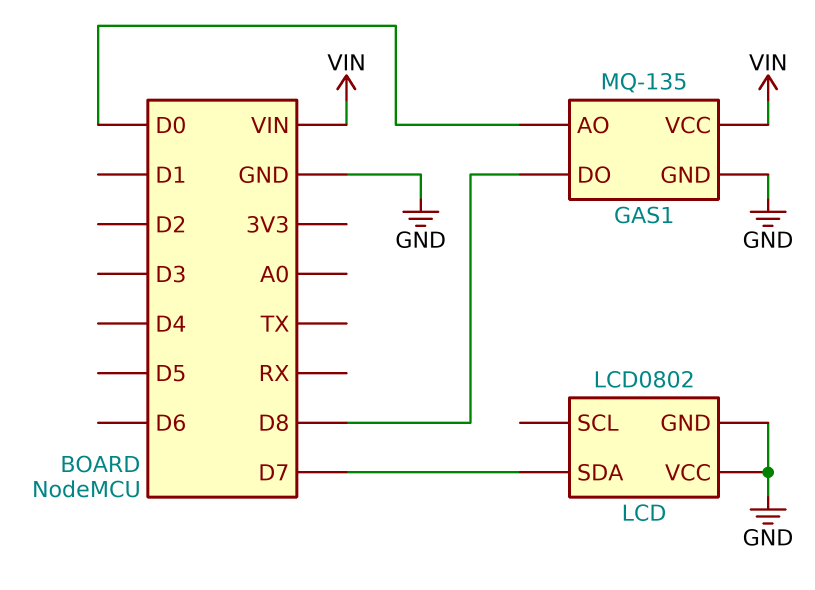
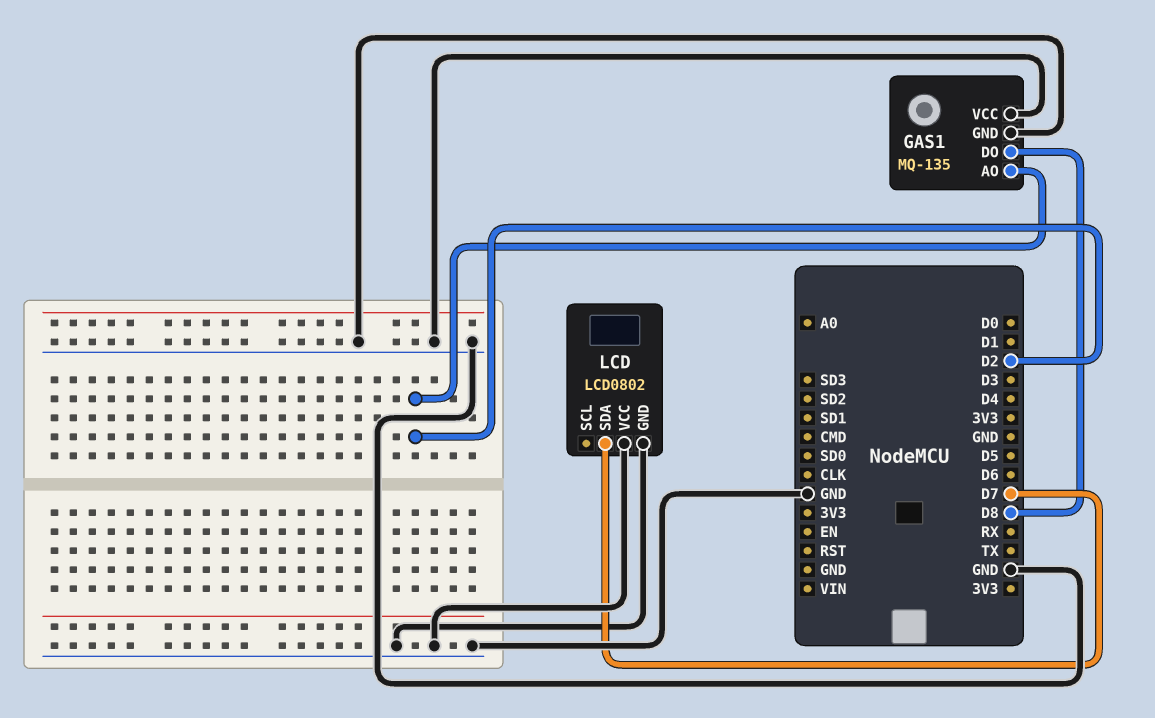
GAS1 pin AO: D0 -> D2
GAS1 pin VCC: VIN -> GND

